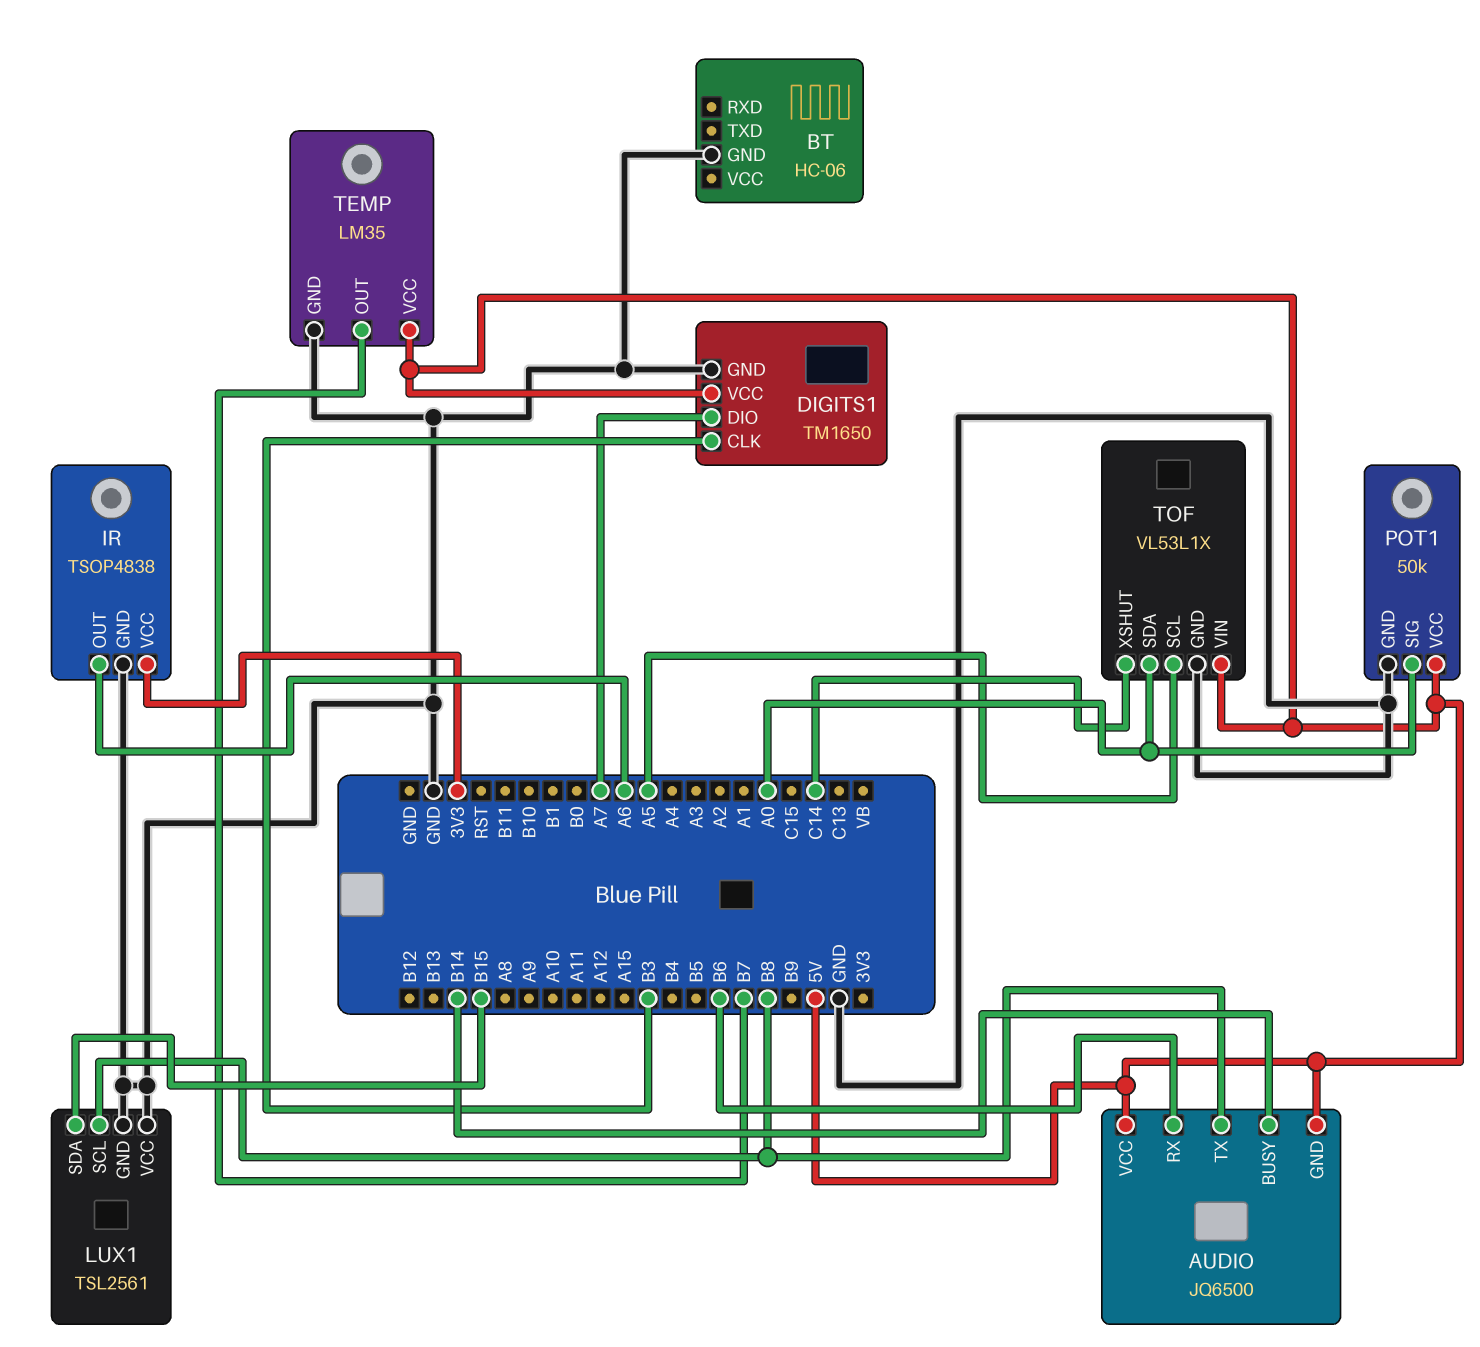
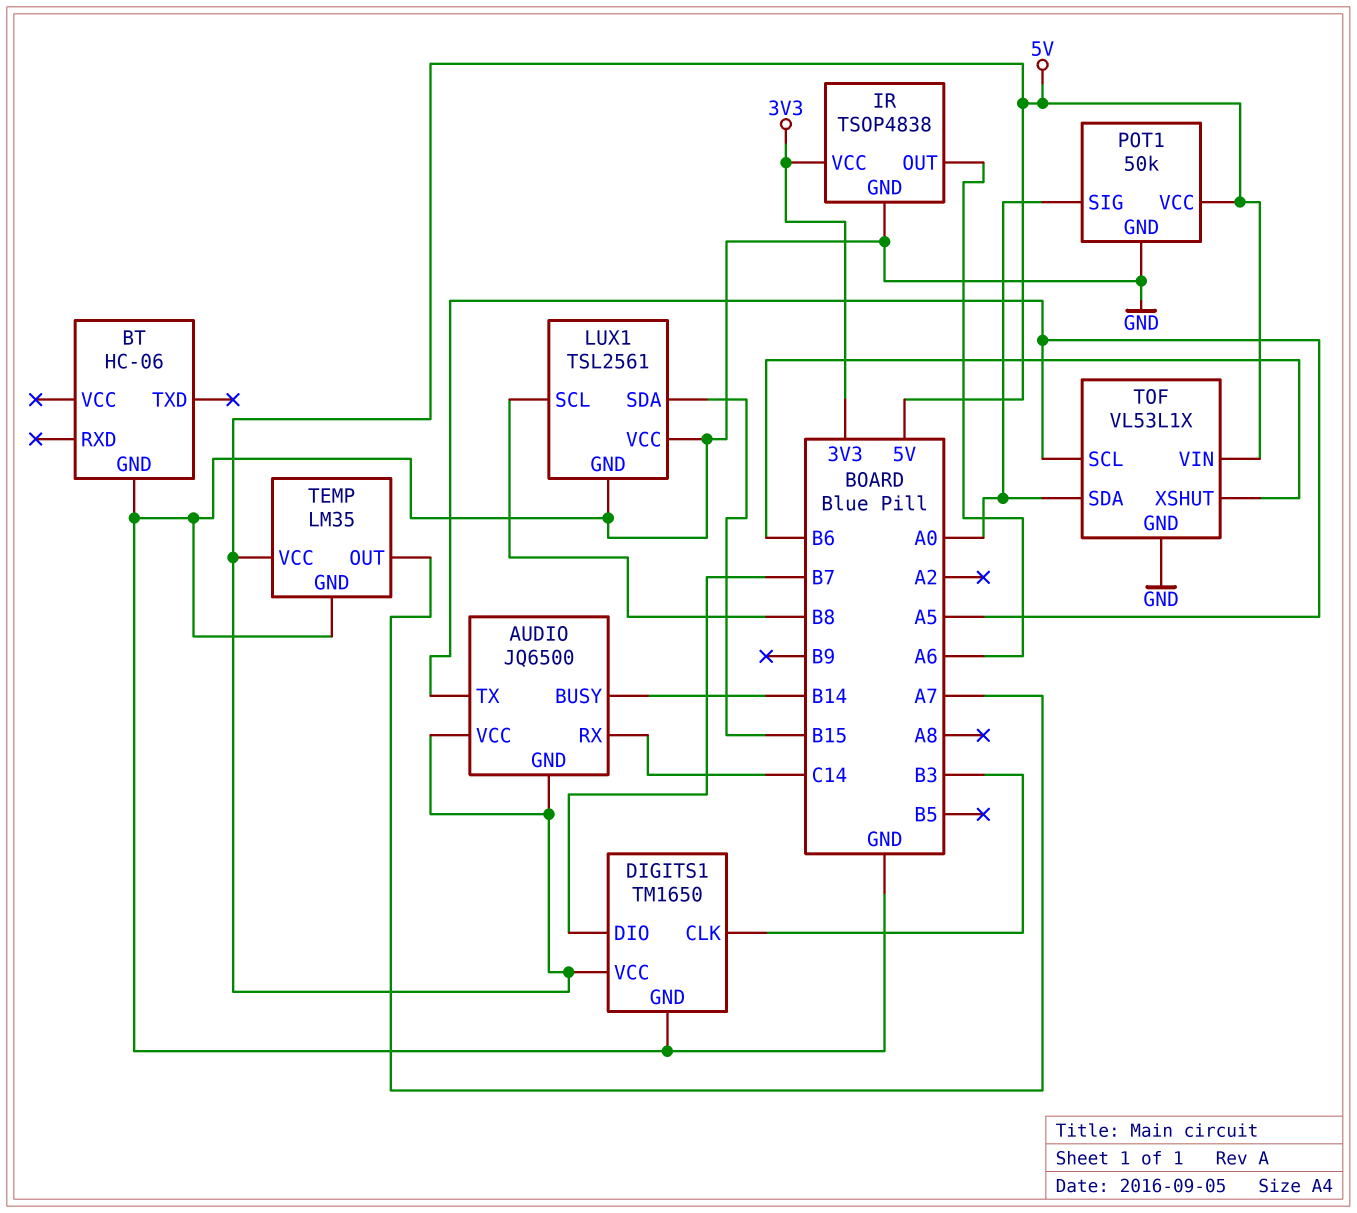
AUDIO pin RX: B6 -> C14
AUDIO pin TX: B8 -> A5
DIGITS1 pin DIO: A7 -> B7
TEMP pin OUT: B7 -> A7
TOF pin XSHUT: C14 -> B6

